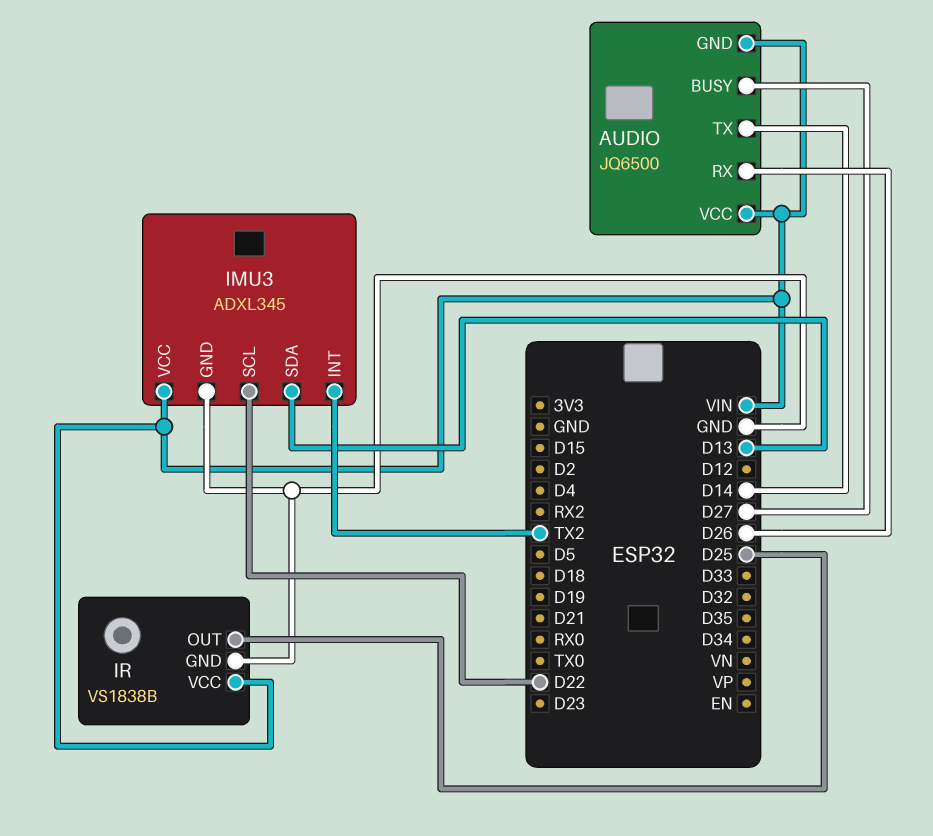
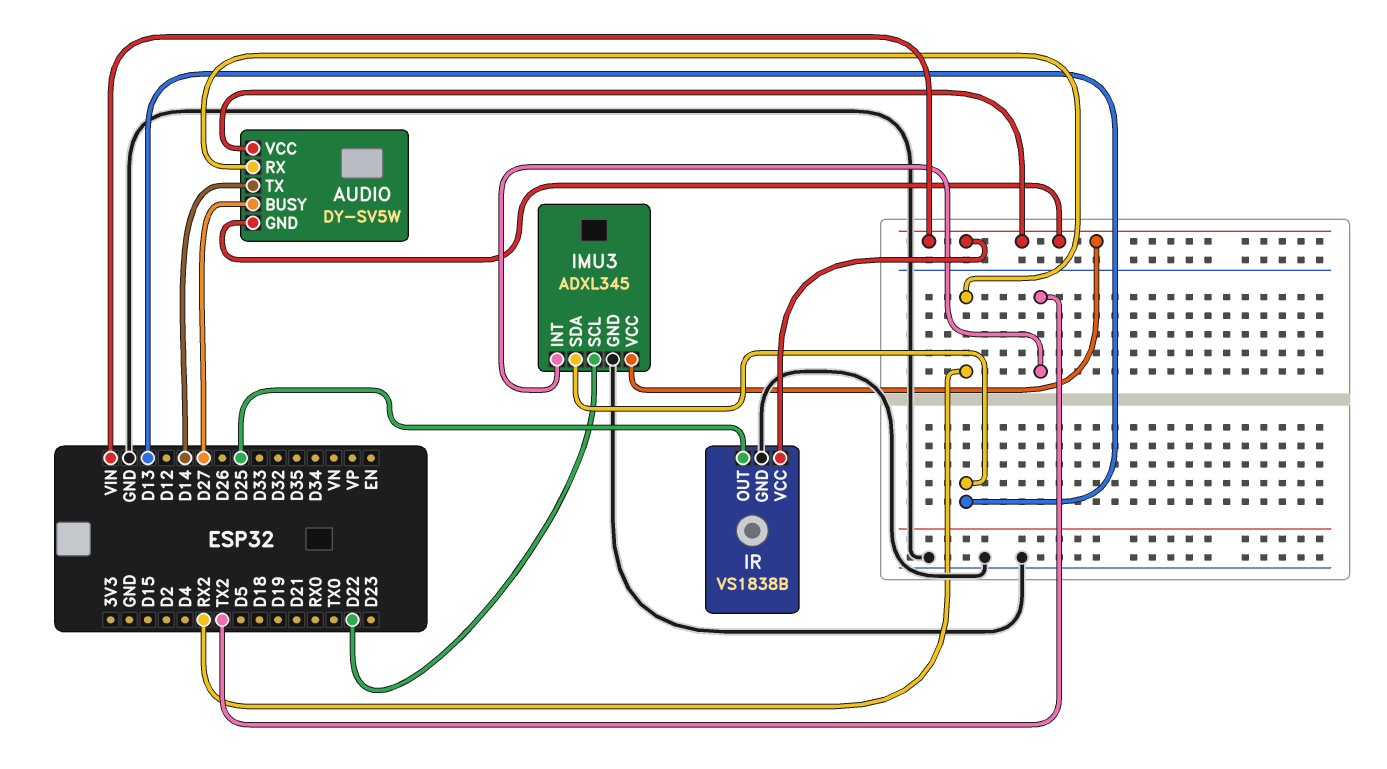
AUDIO: JQ6500 -> DY-SV5W
AUDIO pin RX: D26 -> RX2

